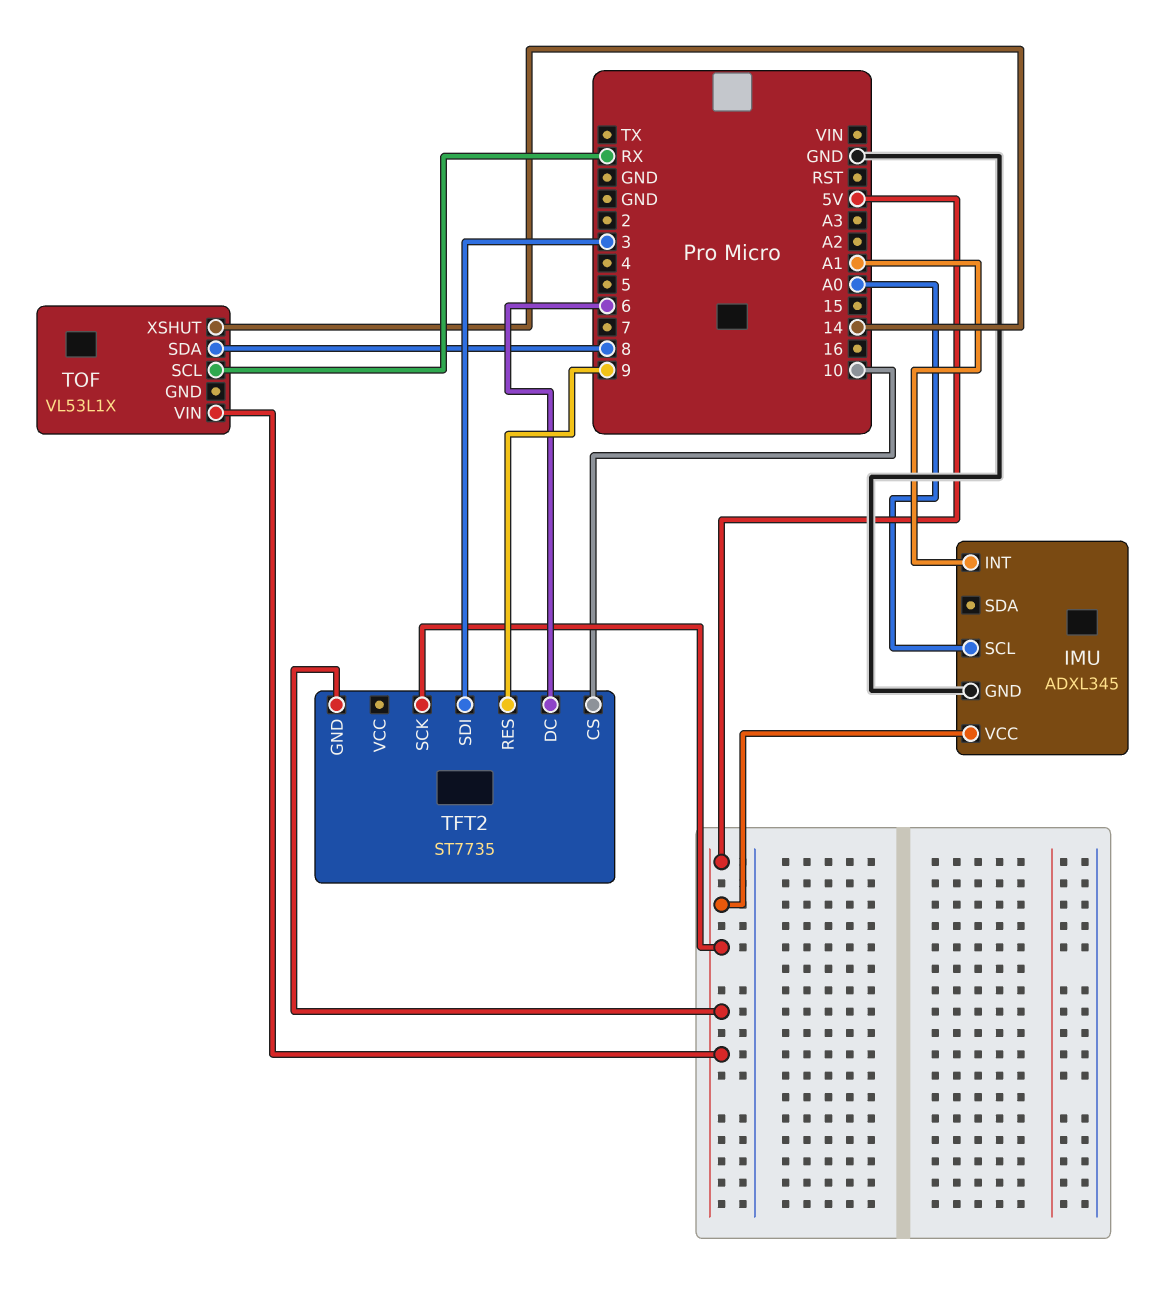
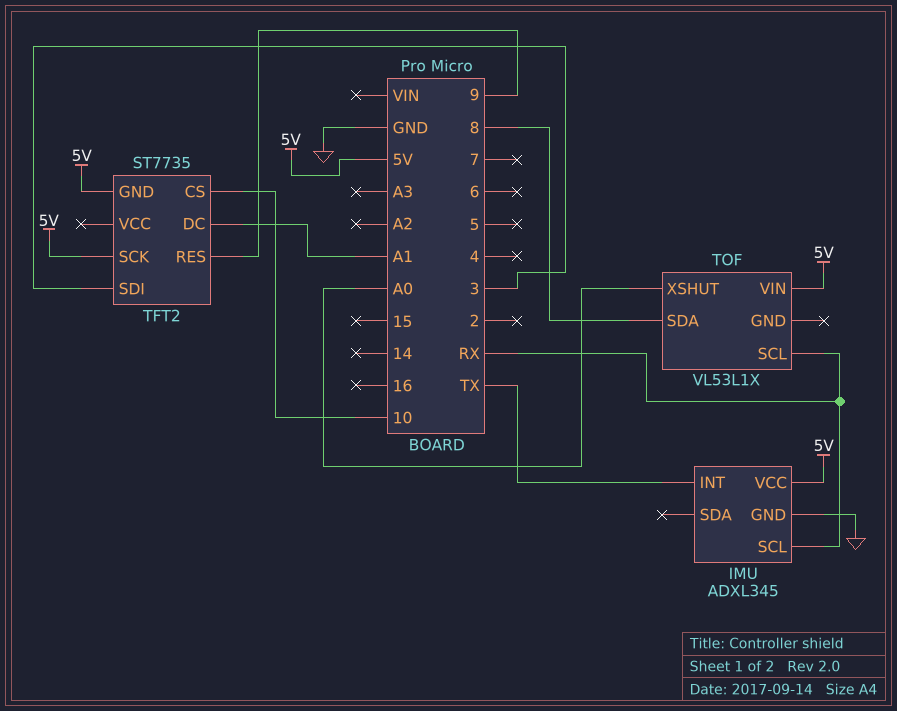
IMU pin INT: A1 -> TX
IMU pin SCL: A0 -> RX
TFT2 pin DC: 6 -> A1
TOF pin XSHUT: 14 -> A0

